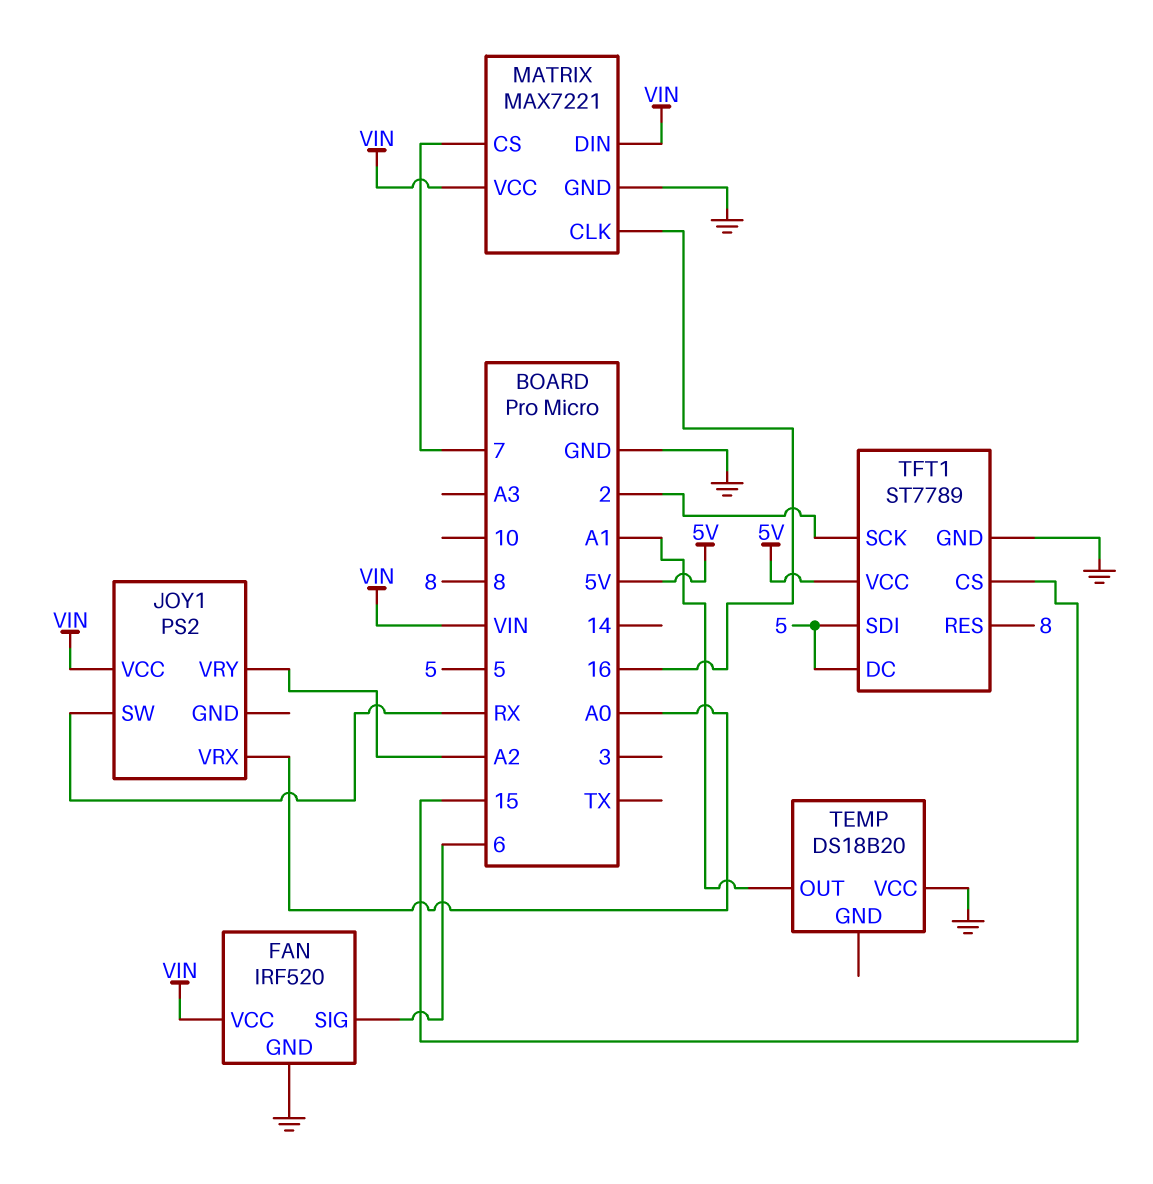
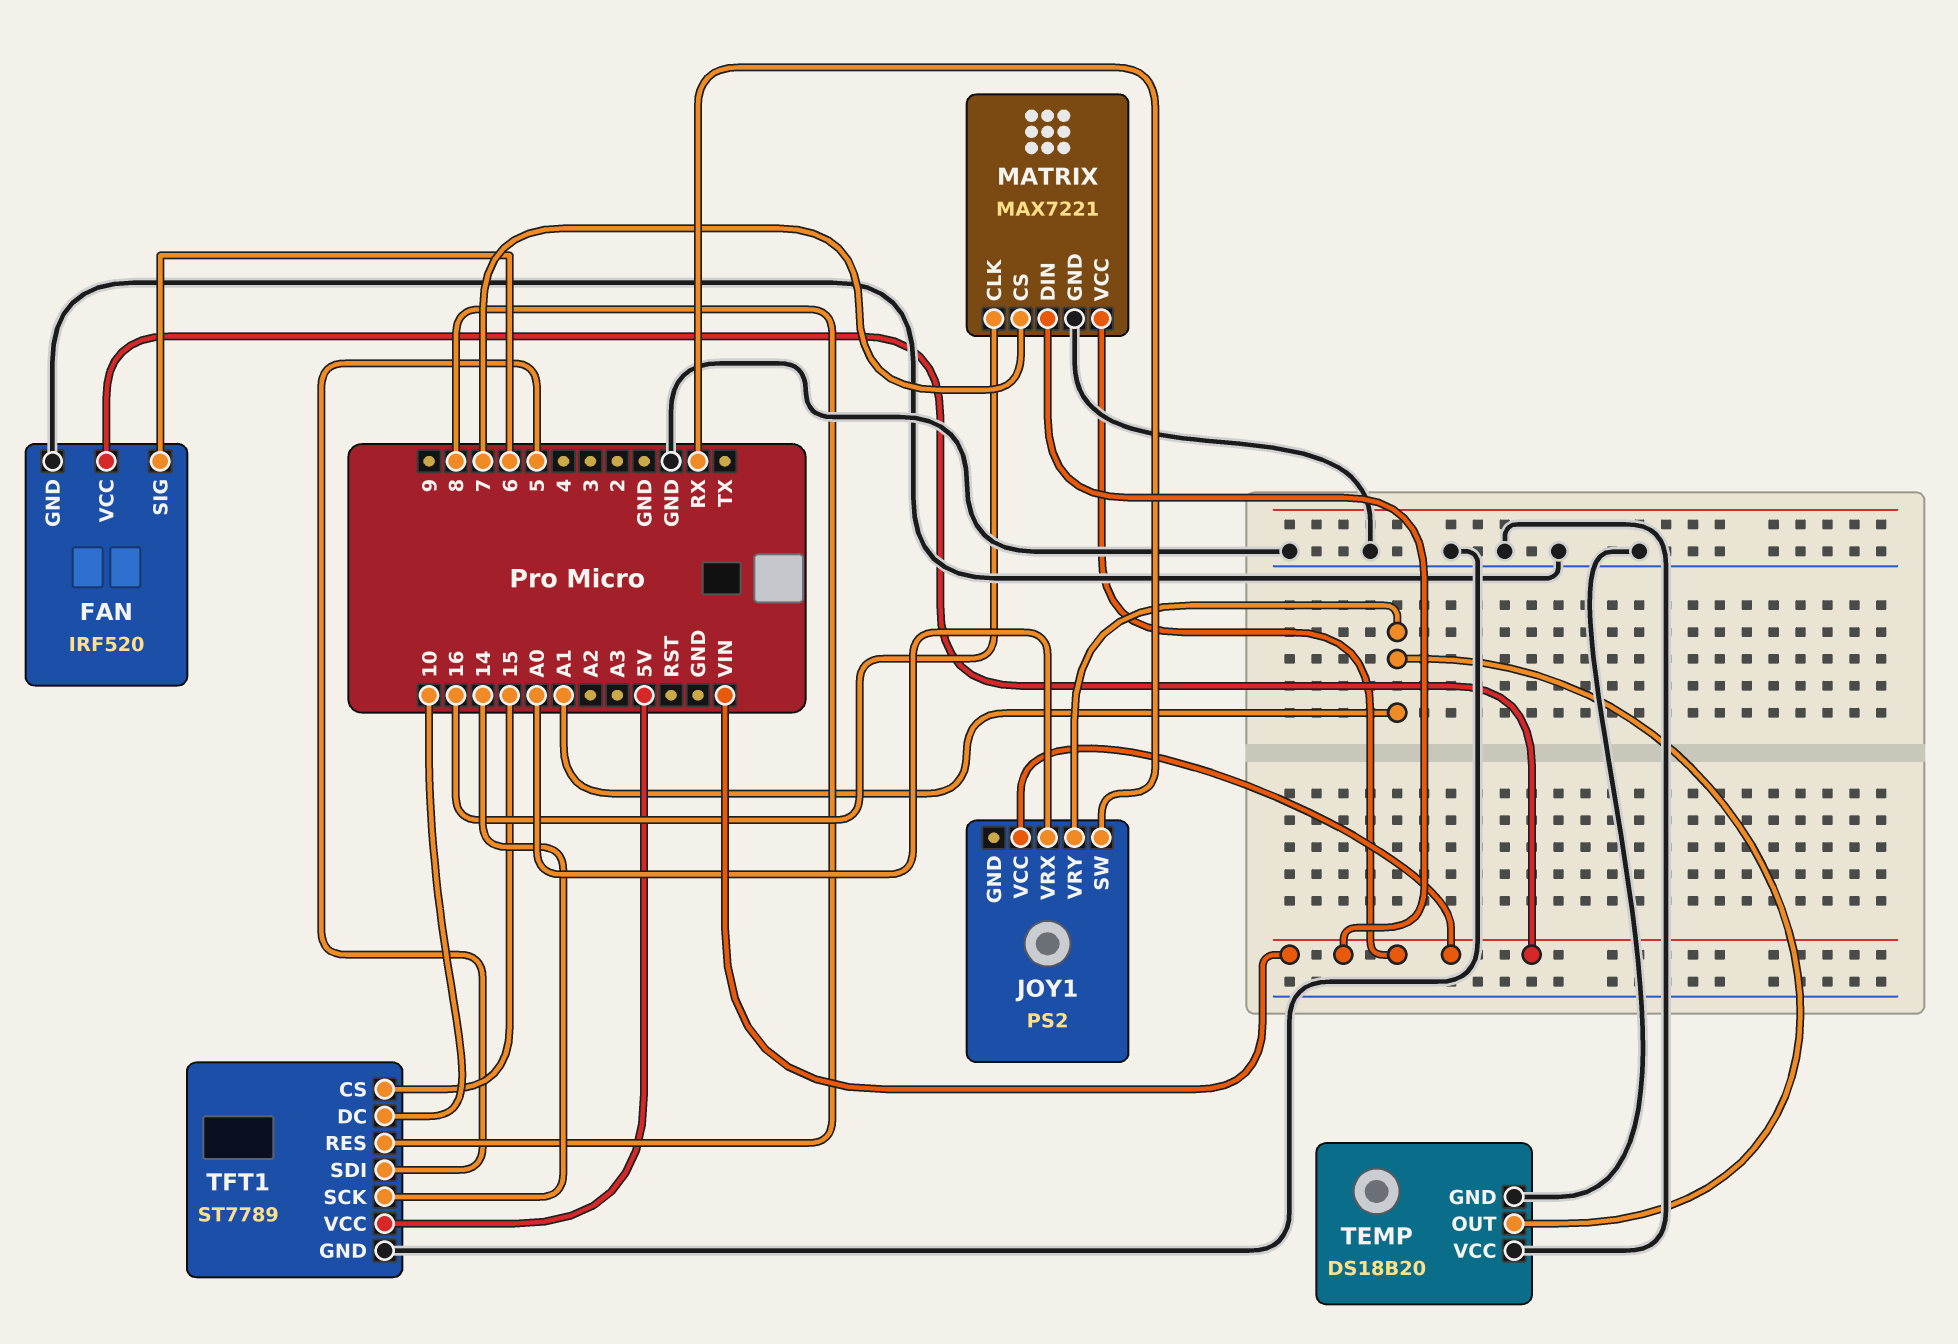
JOY1 pin VRY: A2 -> A1
TEMP pin GND: none -> GND
TFT1 pin DC: 5 -> 10
TFT1 pin SCK: 2 -> 14

